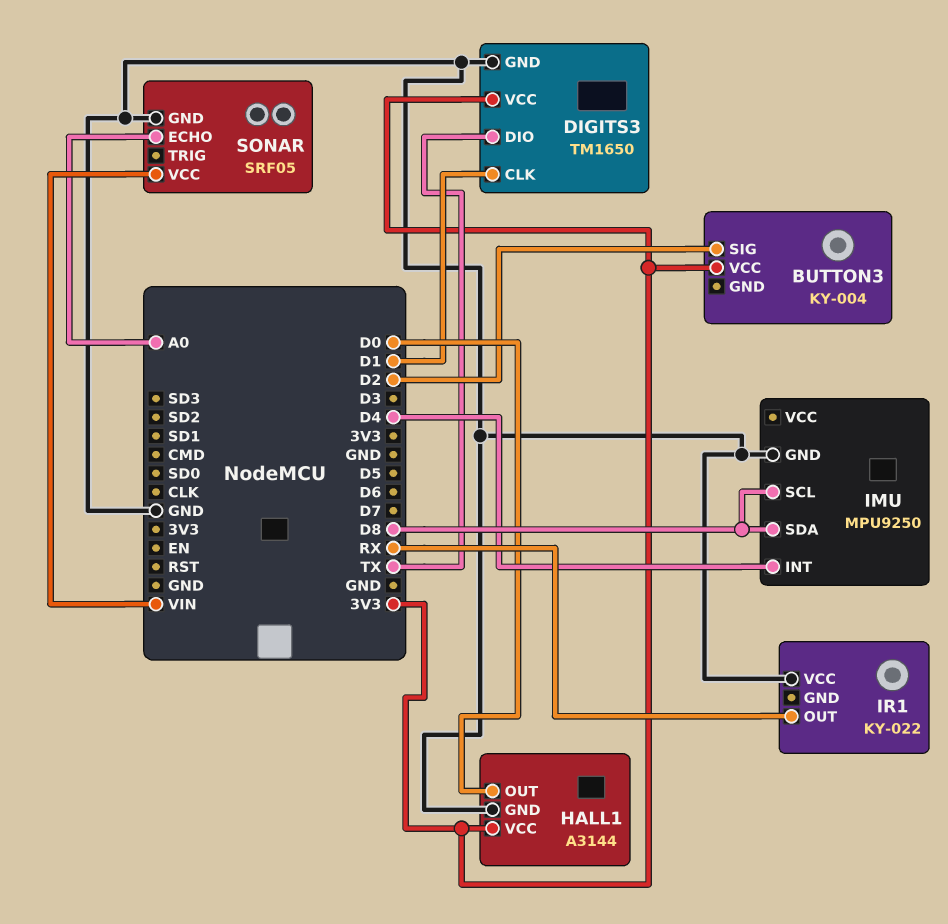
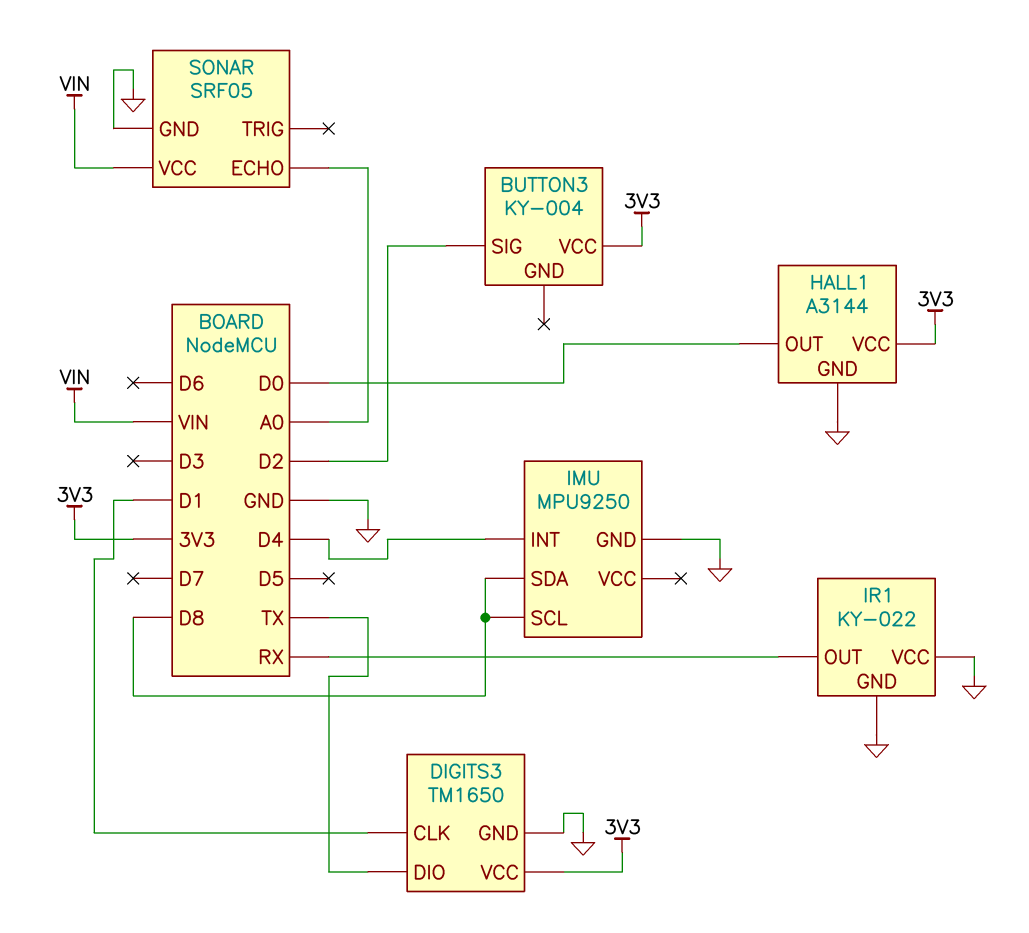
IR1 pin GND: none -> GND

